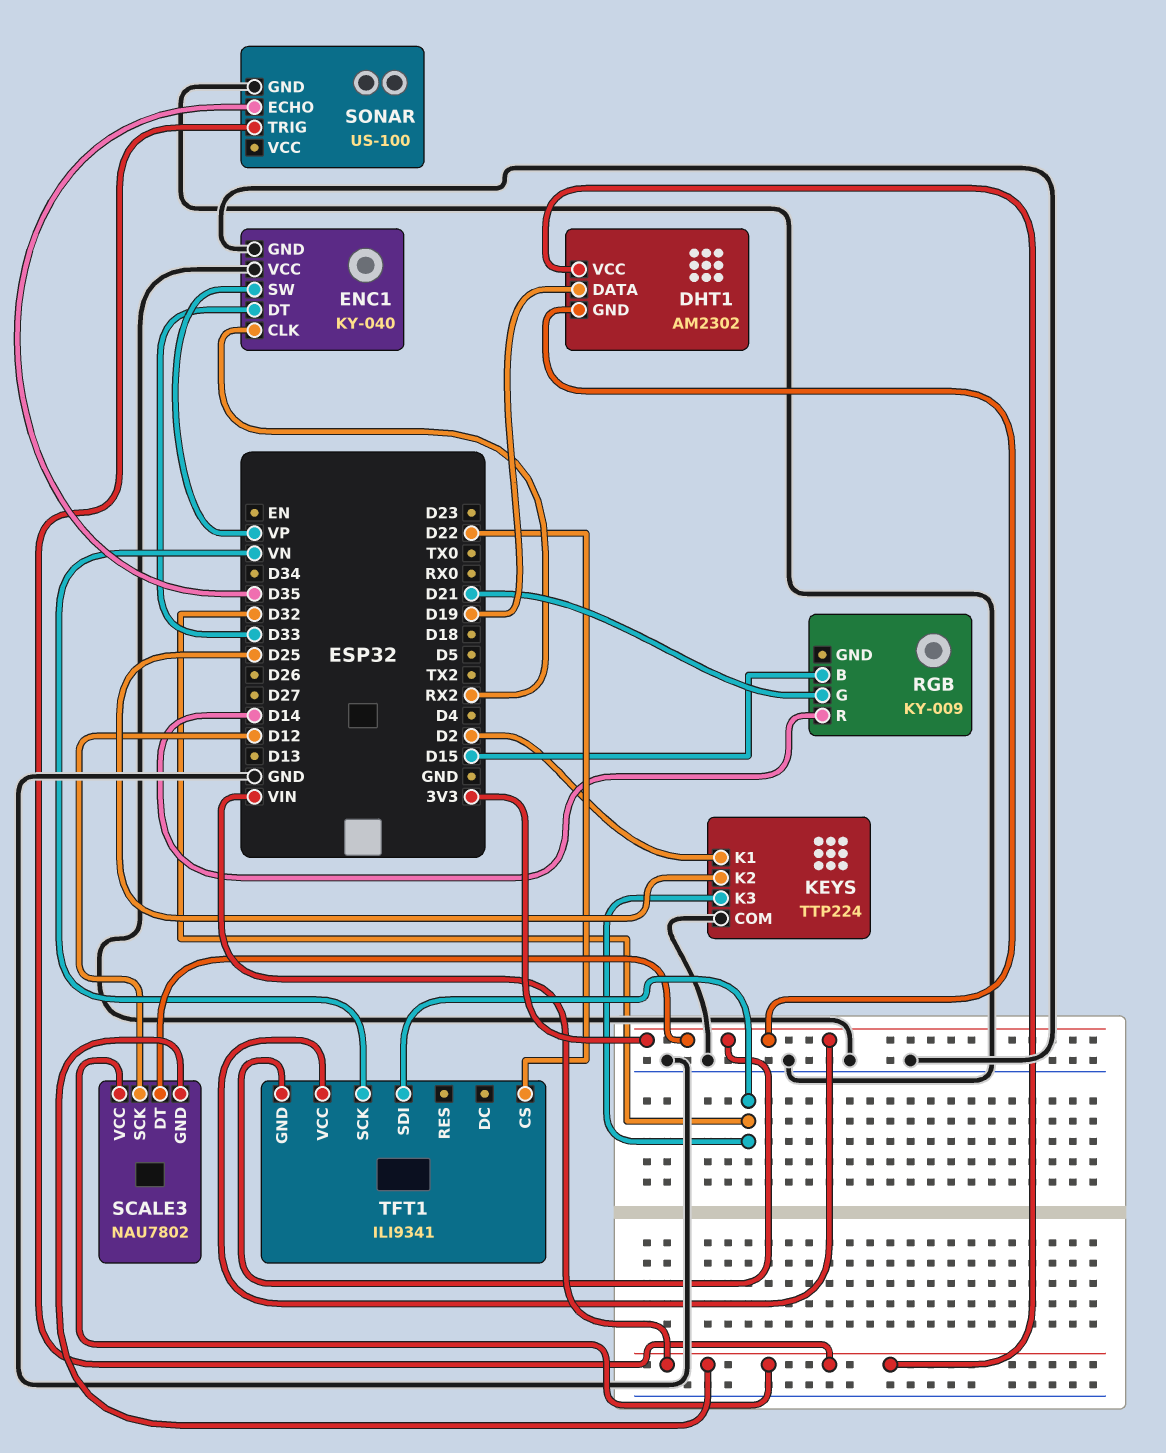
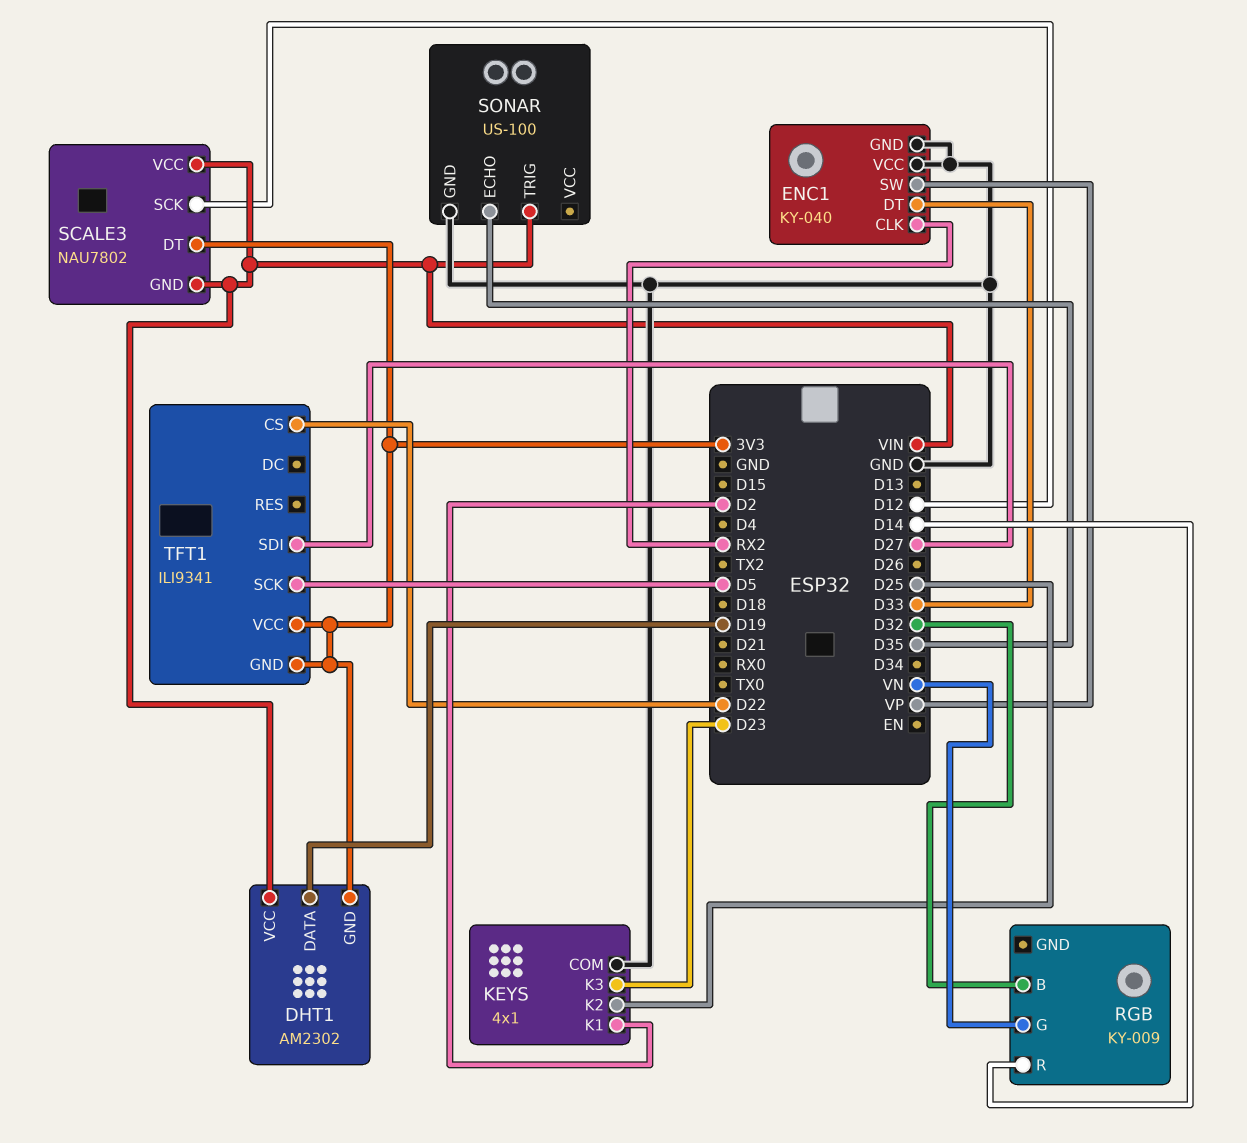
KEYS: TTP224 -> 4x1
KEYS pin K3: D32 -> D23
RGB pin B: D15 -> D32
RGB pin G: D21 -> VN
TFT1 pin SCK: VN -> D5
TFT1 pin SDI: D32 -> D27

